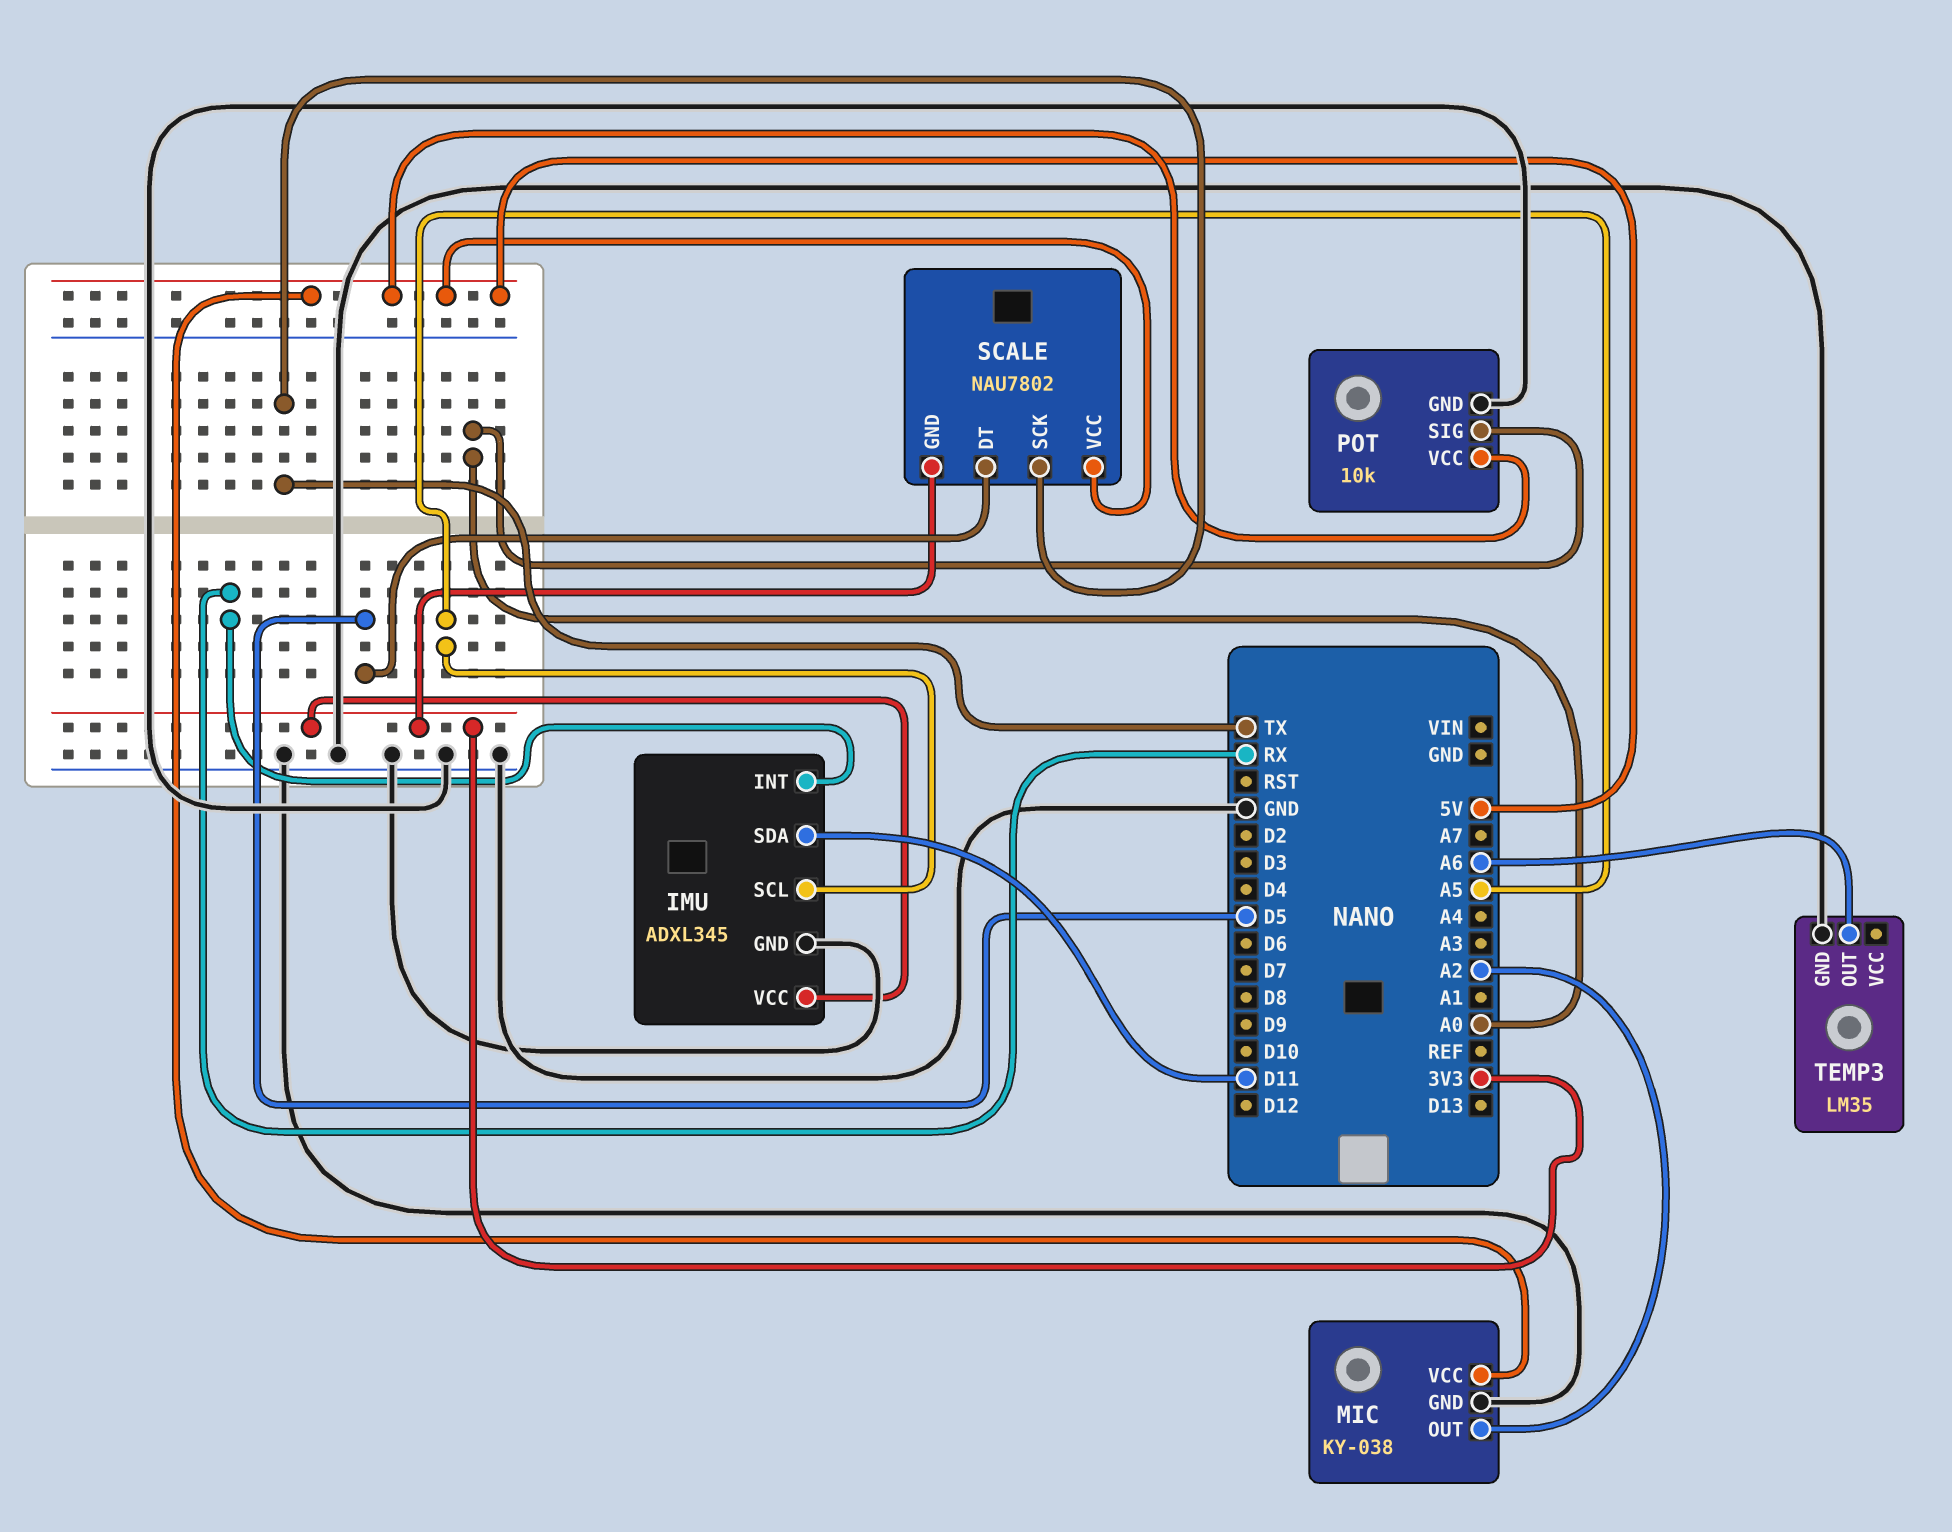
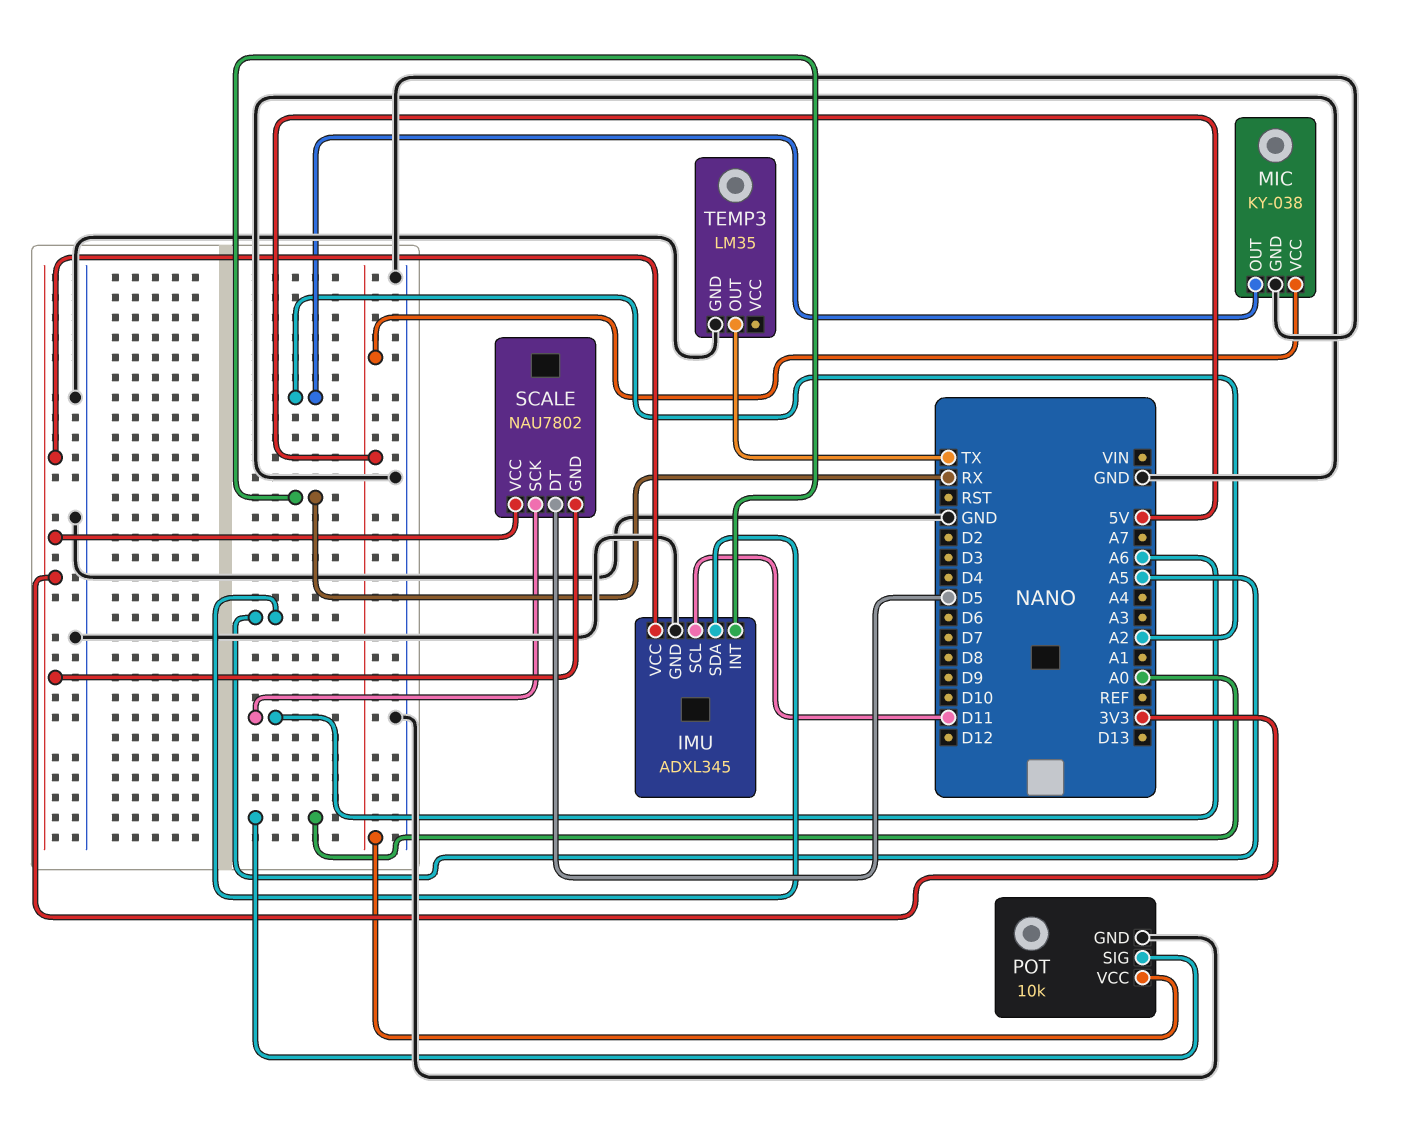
IMU pin SCL: A5 -> D11
IMU pin SDA: D11 -> A5
SCALE pin SCK: TX -> A6
SCALE pin VCC: 5V -> 3V3
TEMP3 pin OUT: A6 -> TX

